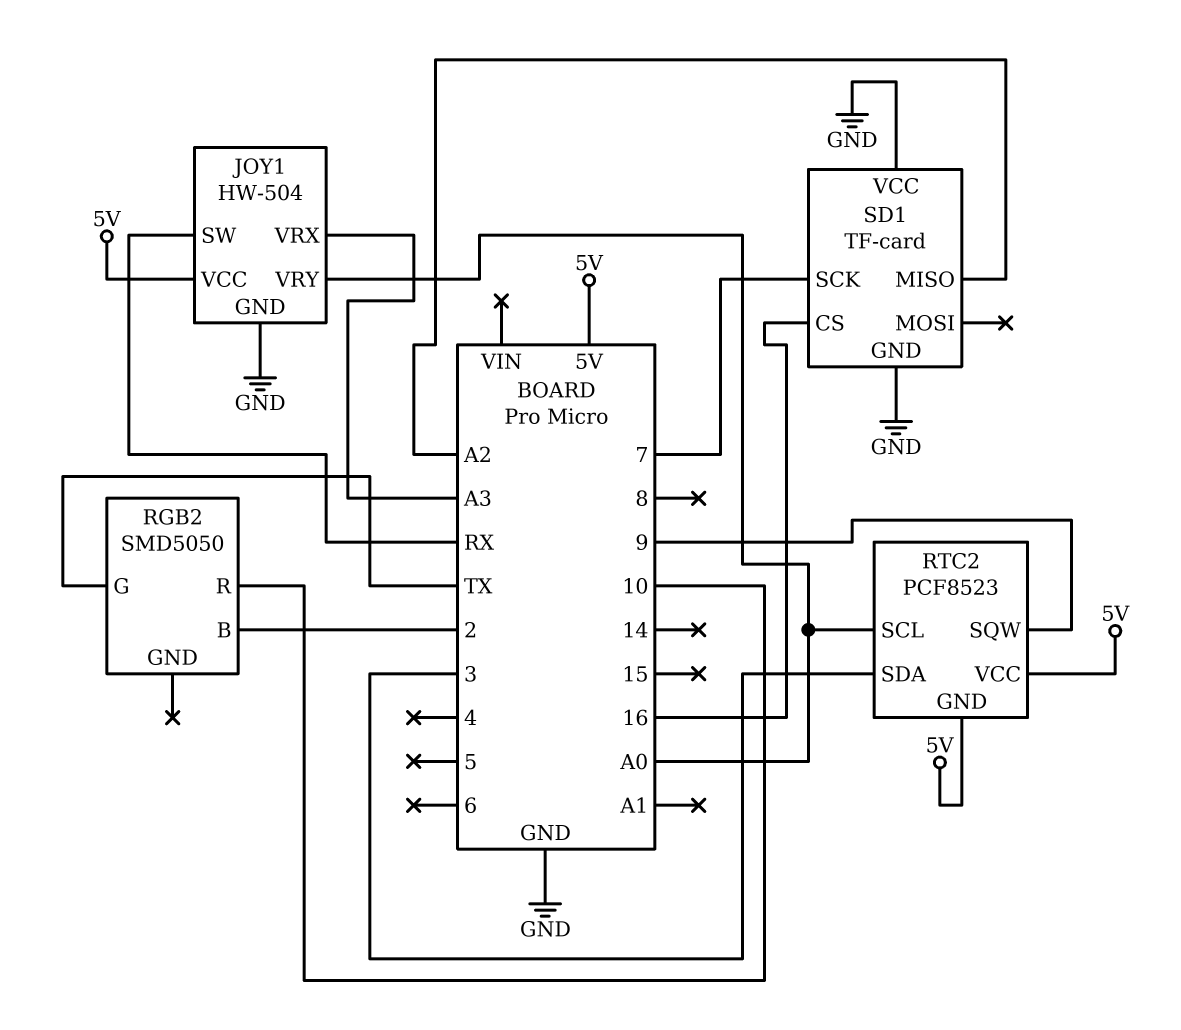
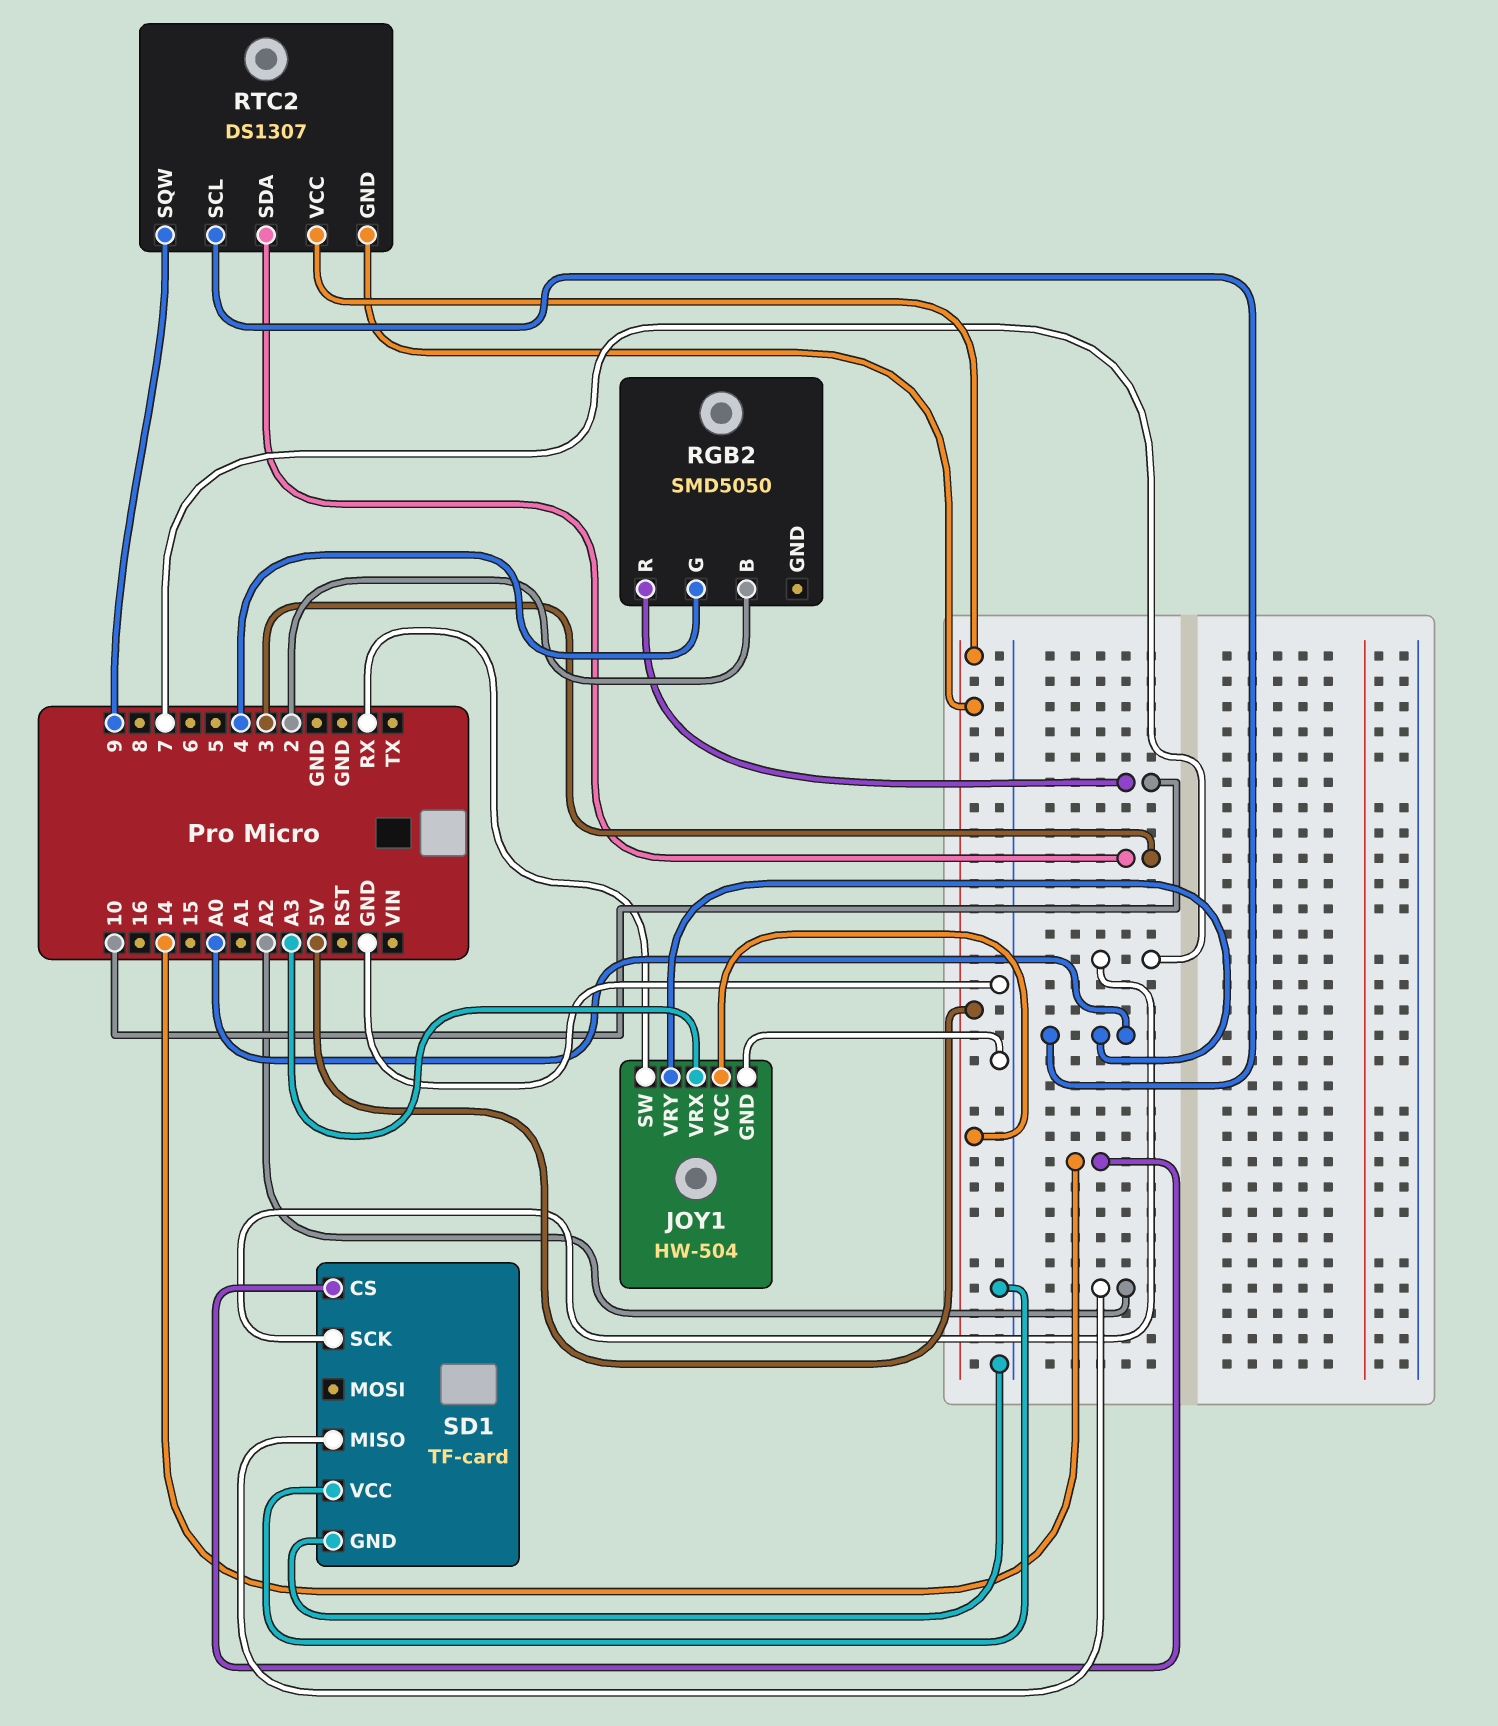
RGB2 pin G: TX -> 4
RTC2: PCF8523 -> DS1307
SD1 pin CS: 16 -> 14

